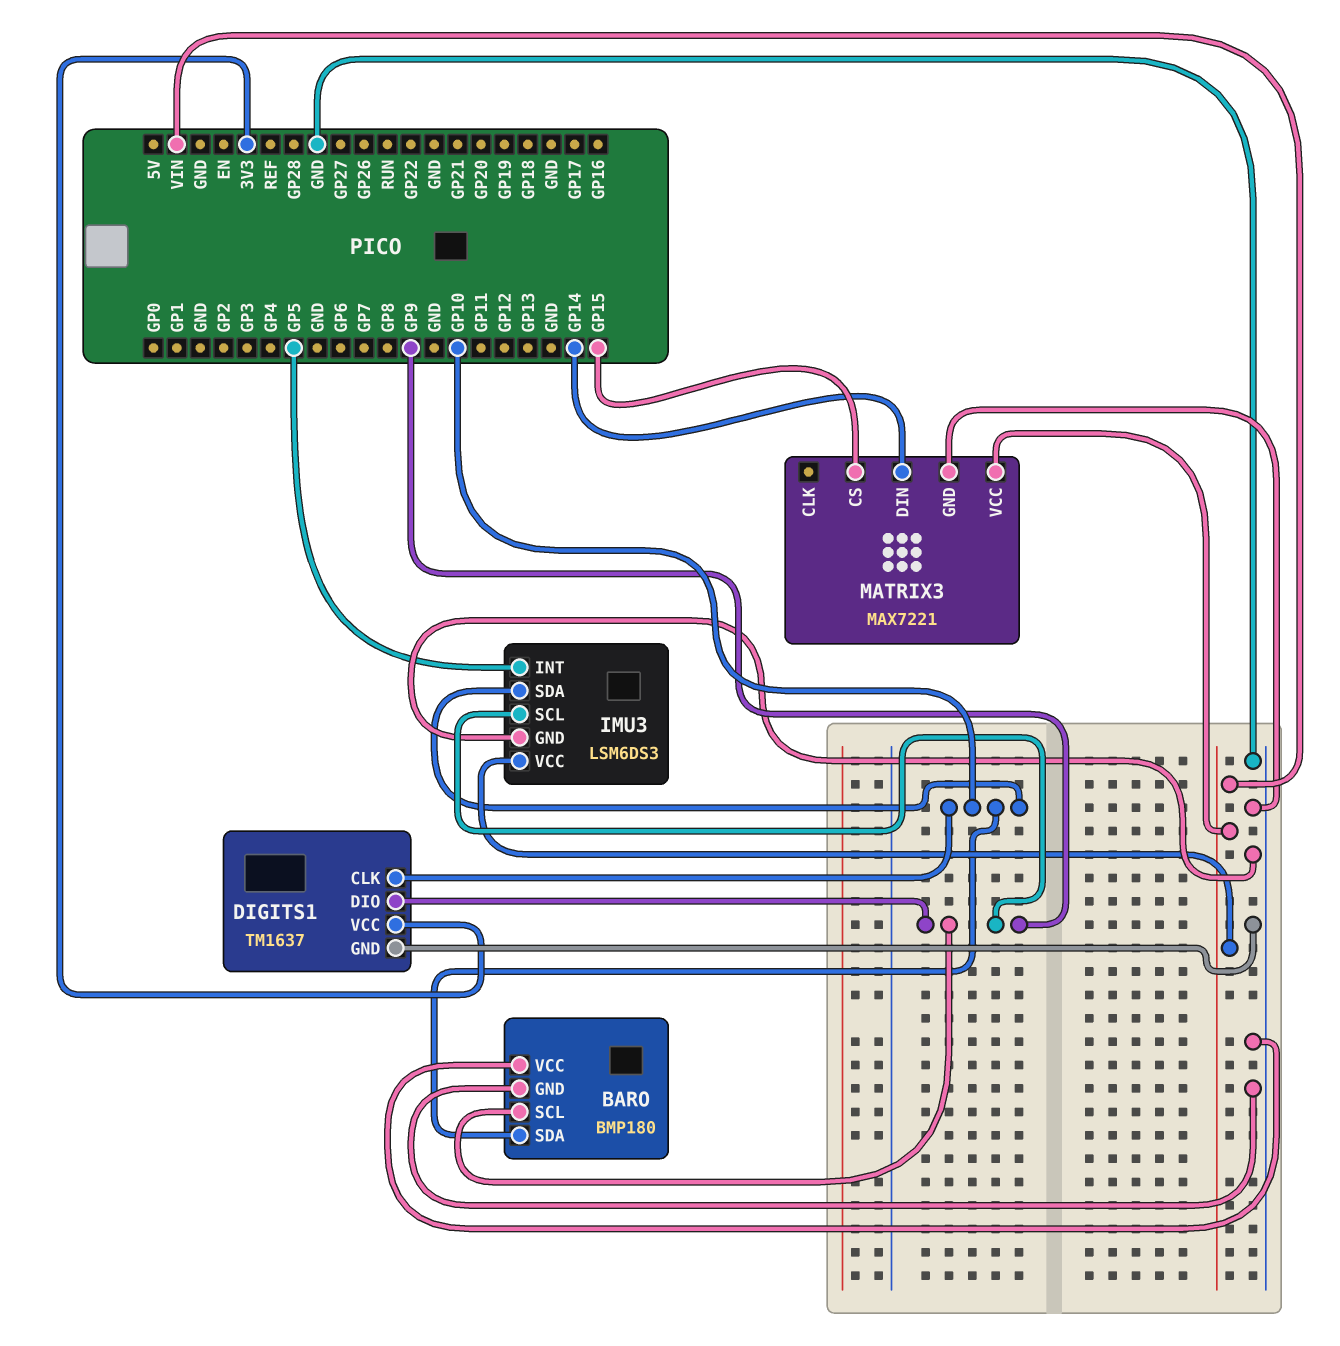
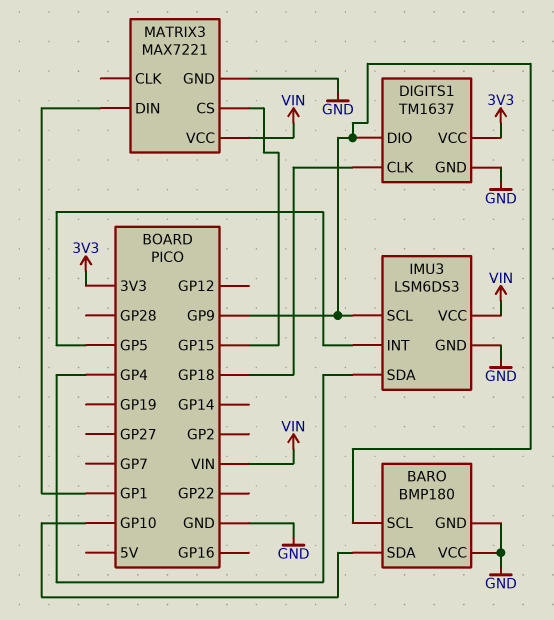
DIGITS1 pin CLK: GP10 -> GP18
IMU3 pin SDA: GP10 -> GP4
MATRIX3 pin DIN: GP14 -> GP1

